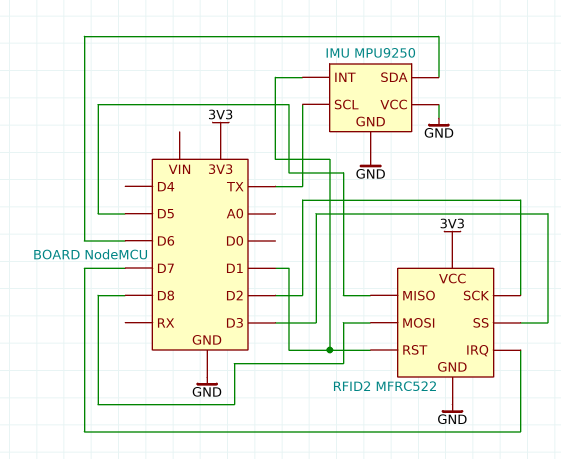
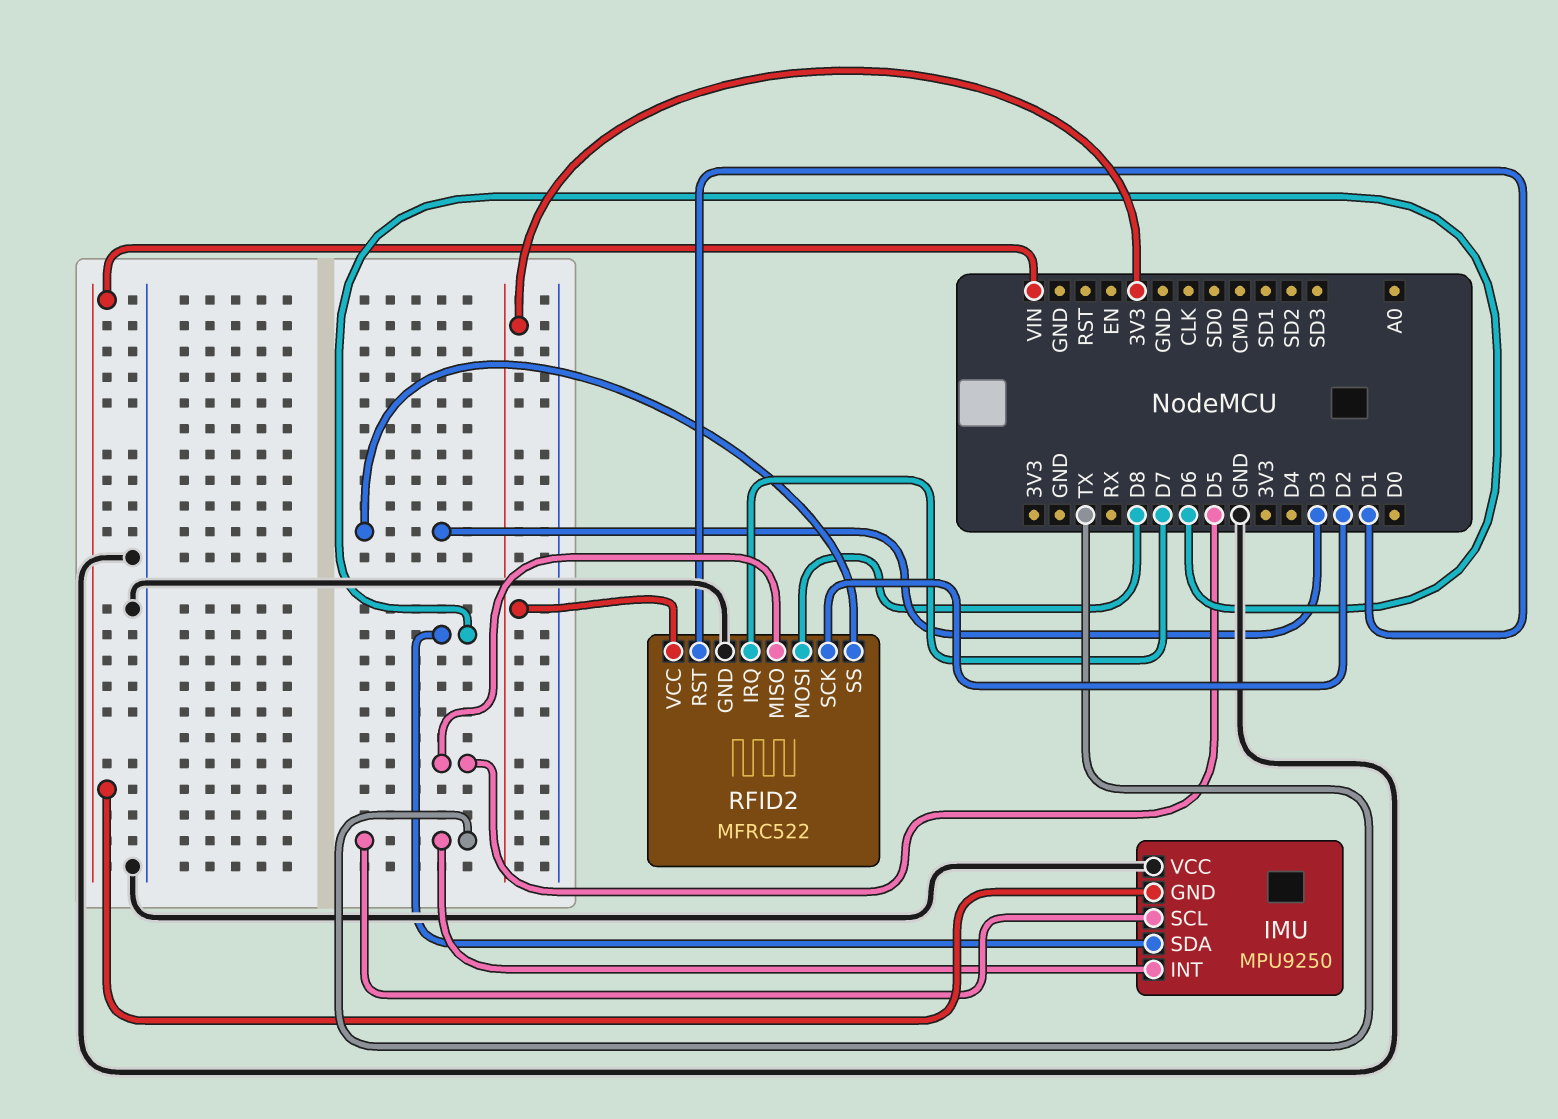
IMU pin GND: GND -> VIN
IMU pin INT: D1 -> TX

